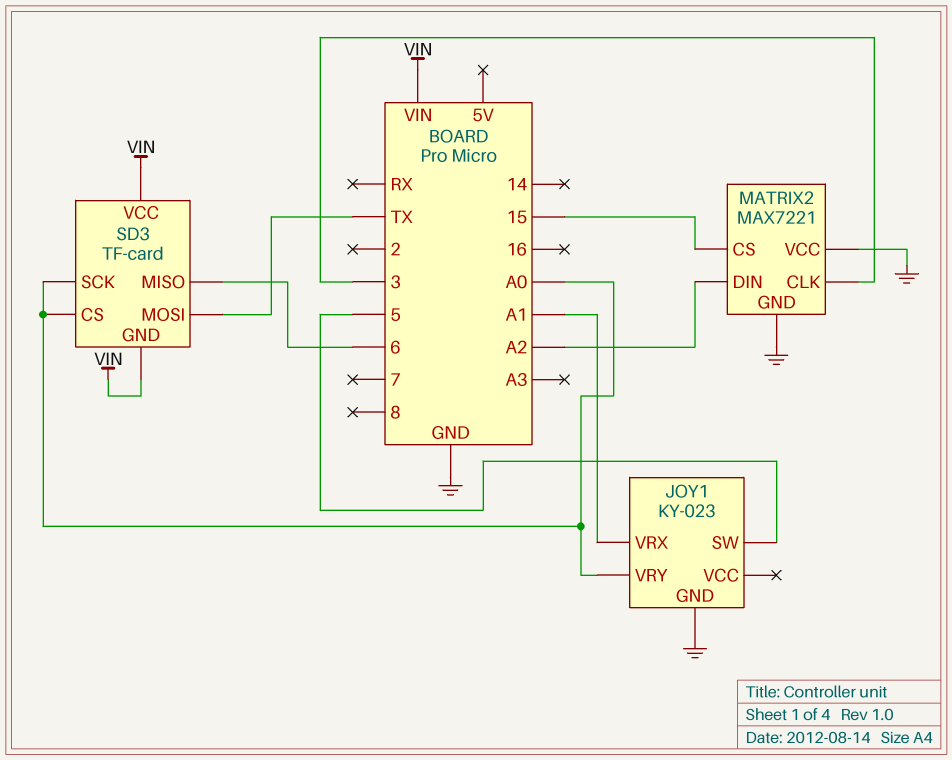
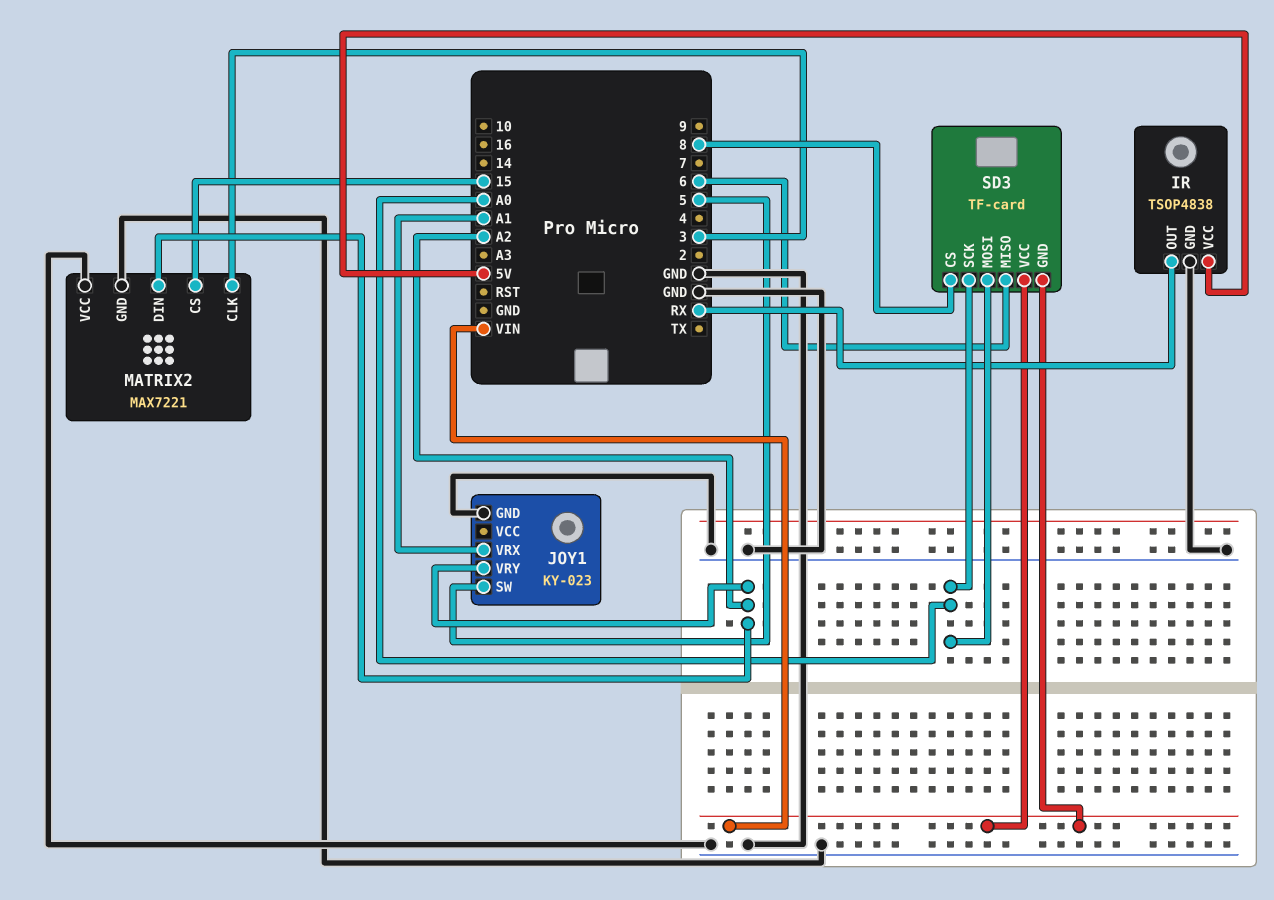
IR: none -> TSOP4838
IR pin GND: none -> GND
IR pin OUT: none -> RX
IR pin VCC: none -> 5V
JOY1 pin VRY: A0 -> A2
SD3 pin CS: A0 -> 8
SD3 pin MOSI: TX -> A0

